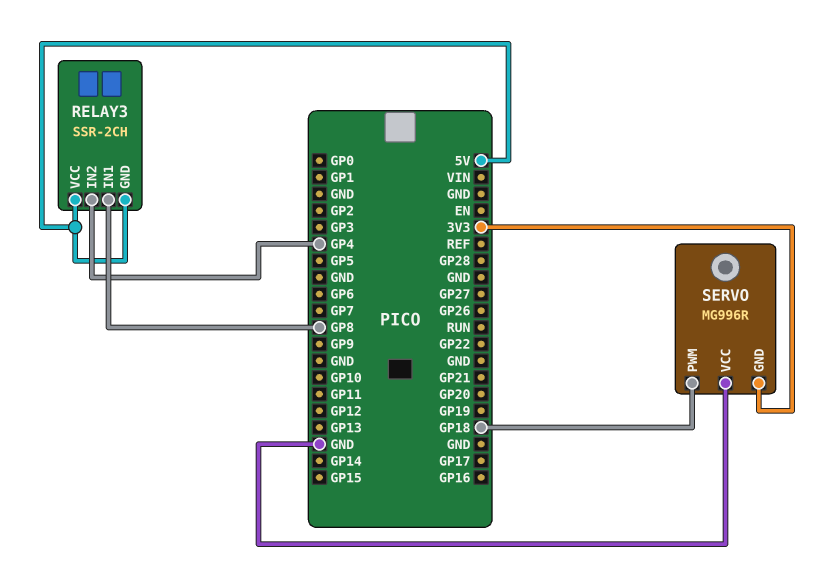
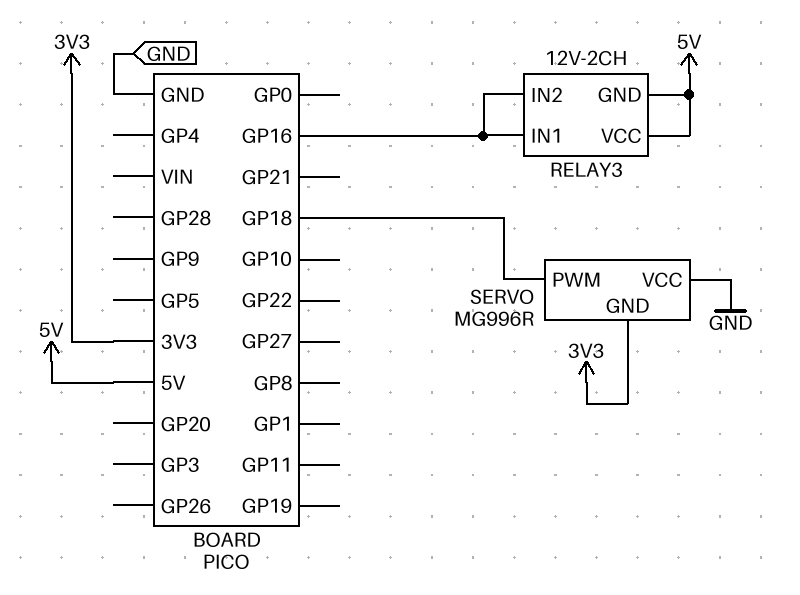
RELAY3: SSR-2CH -> 12V-2CH
RELAY3 pin IN1: GP8 -> GP16
RELAY3 pin IN2: GP4 -> GP16

